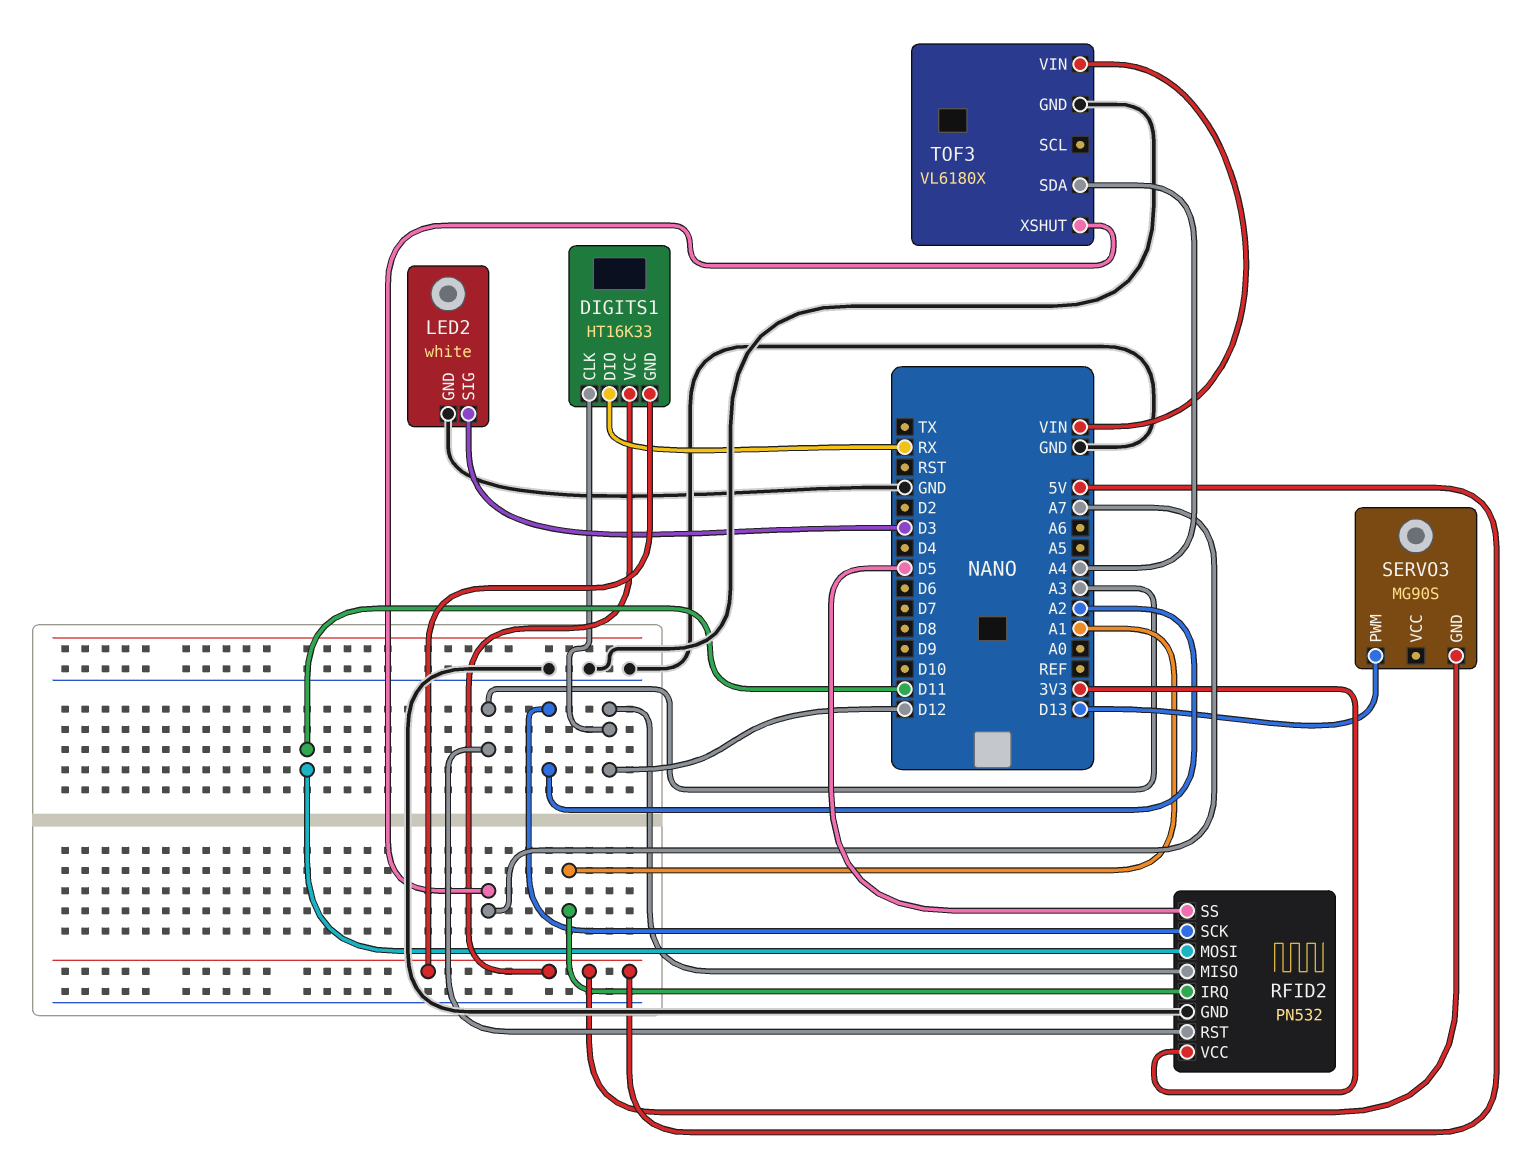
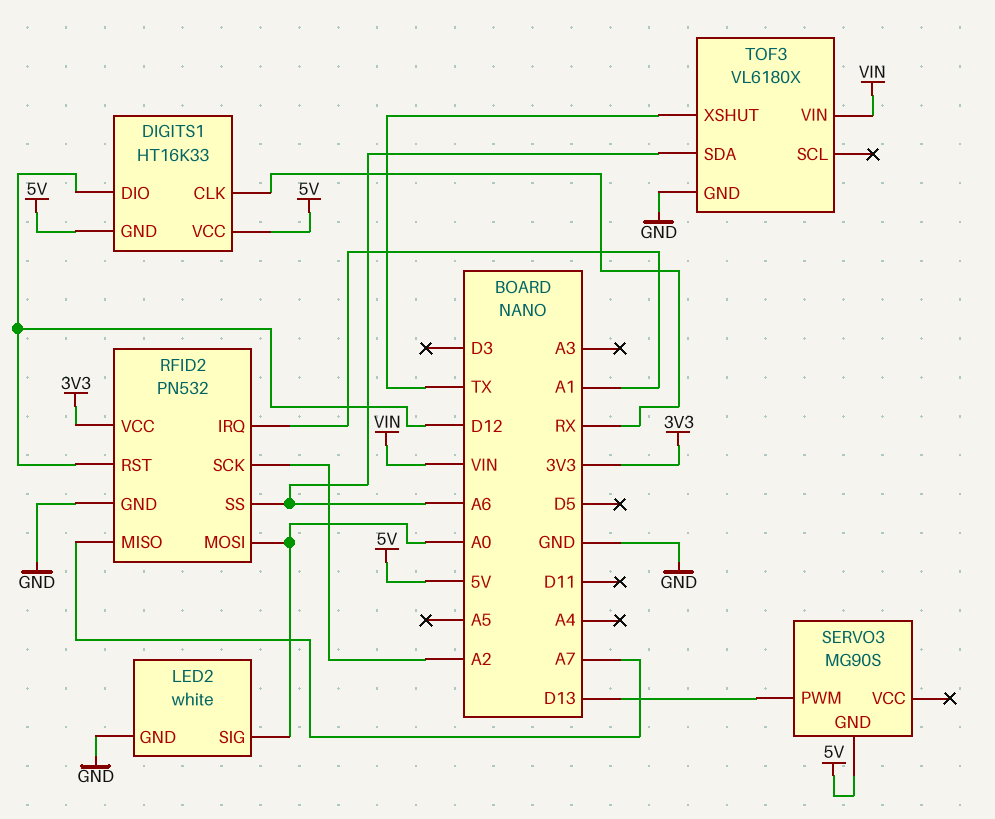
DIGITS1 pin CLK: D12 -> RX
DIGITS1 pin DIO: RX -> D12
LED2 pin SIG: D3 -> A0
RFID2 pin MISO: D12 -> A7
RFID2 pin MOSI: D11 -> A0
RFID2 pin RST: A3 -> D12
RFID2 pin SS: D5 -> A6
TOF3 pin SDA: A4 -> A6
TOF3 pin XSHUT: A7 -> TX

